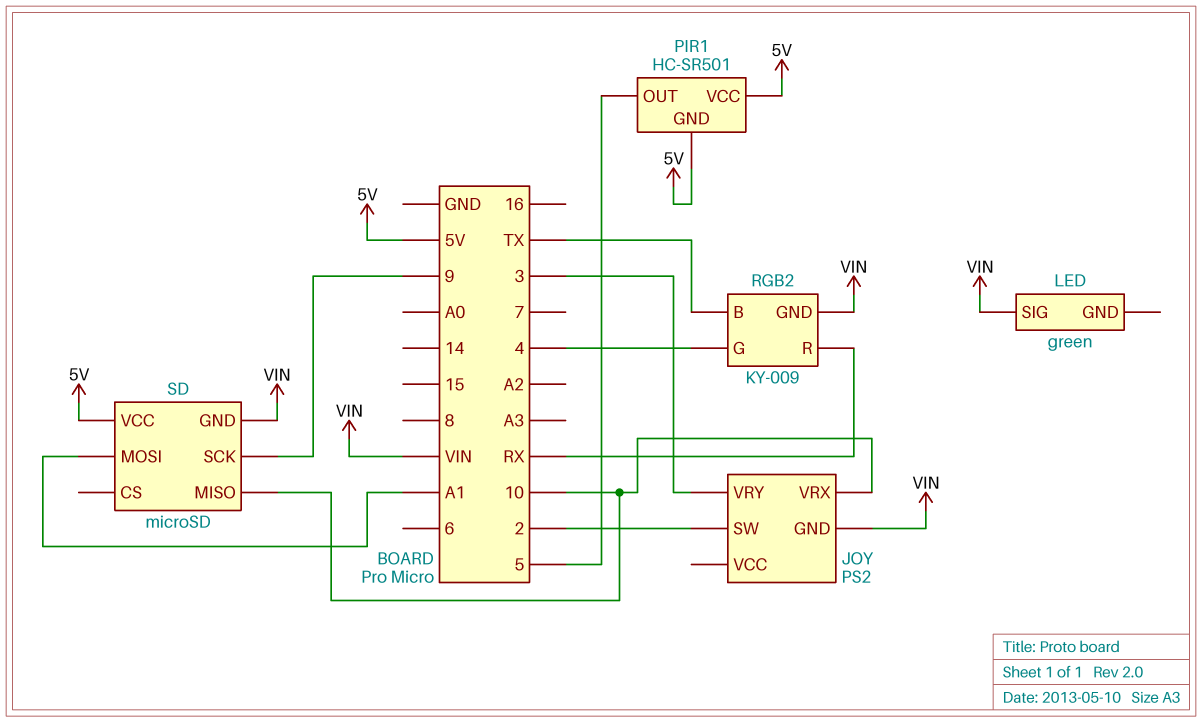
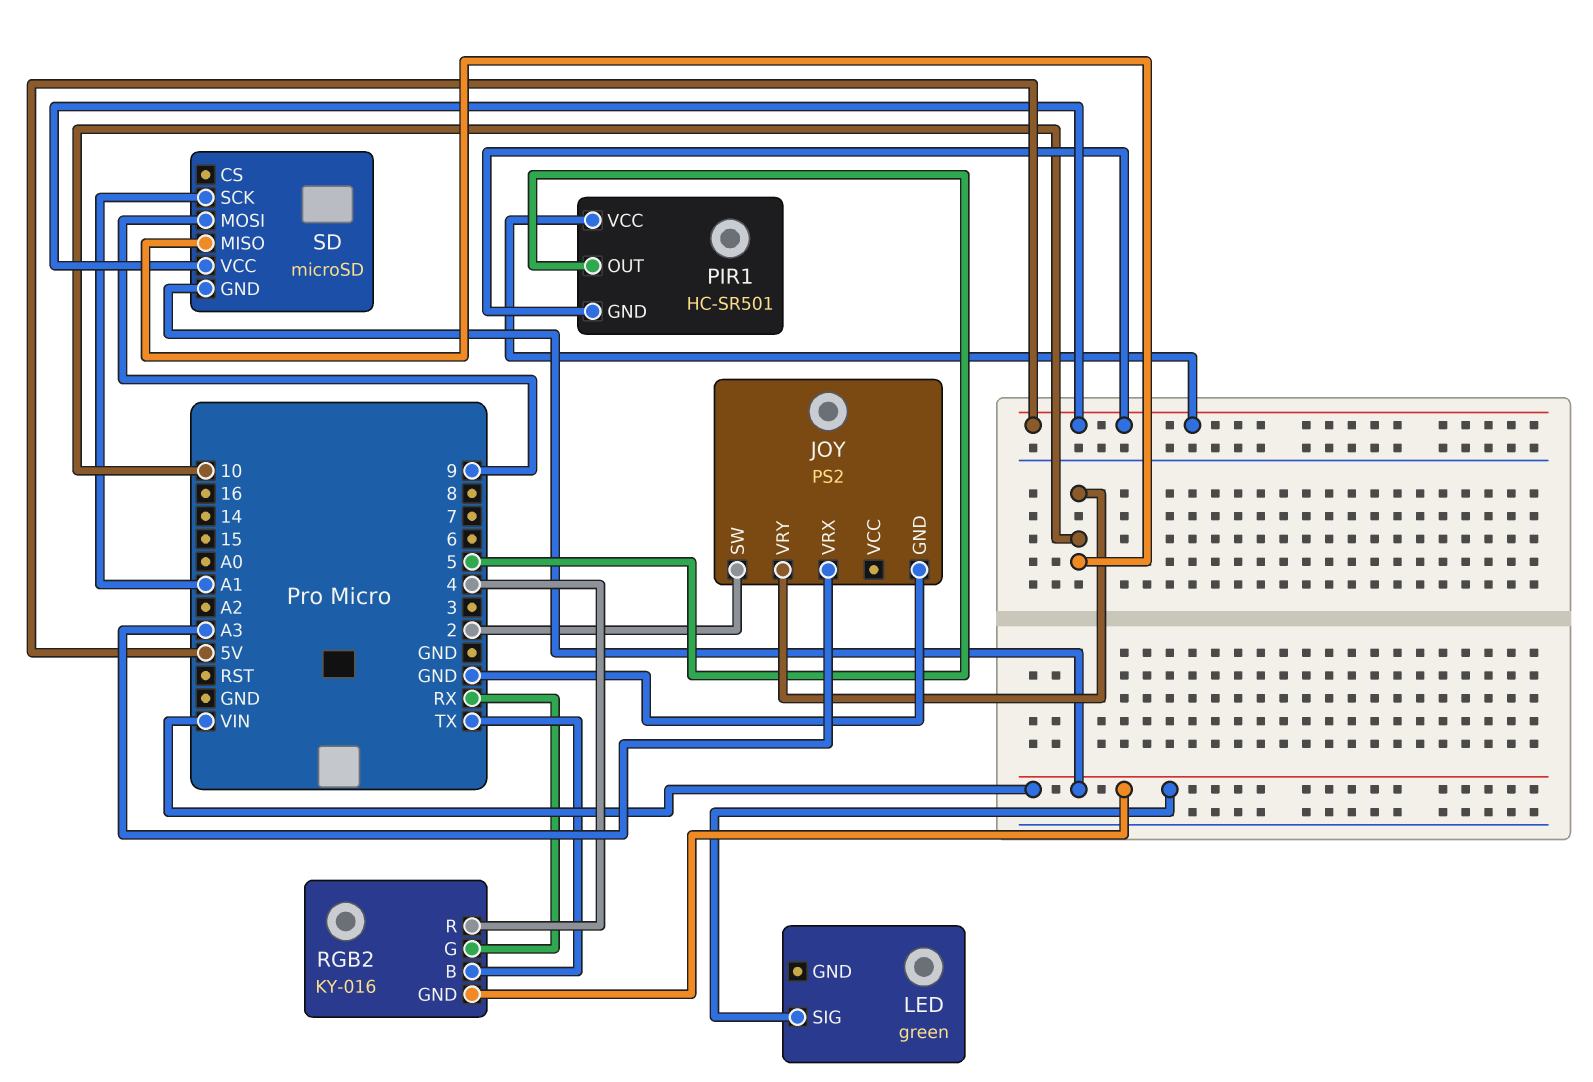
JOY pin GND: VIN -> GND
JOY pin VRX: 10 -> A3
JOY pin VRY: 3 -> 10
RGB2: KY-009 -> KY-016
RGB2 pin G: 4 -> RX
RGB2 pin R: RX -> 4
SD pin MOSI: A1 -> 9
SD pin SCK: 9 -> A1

